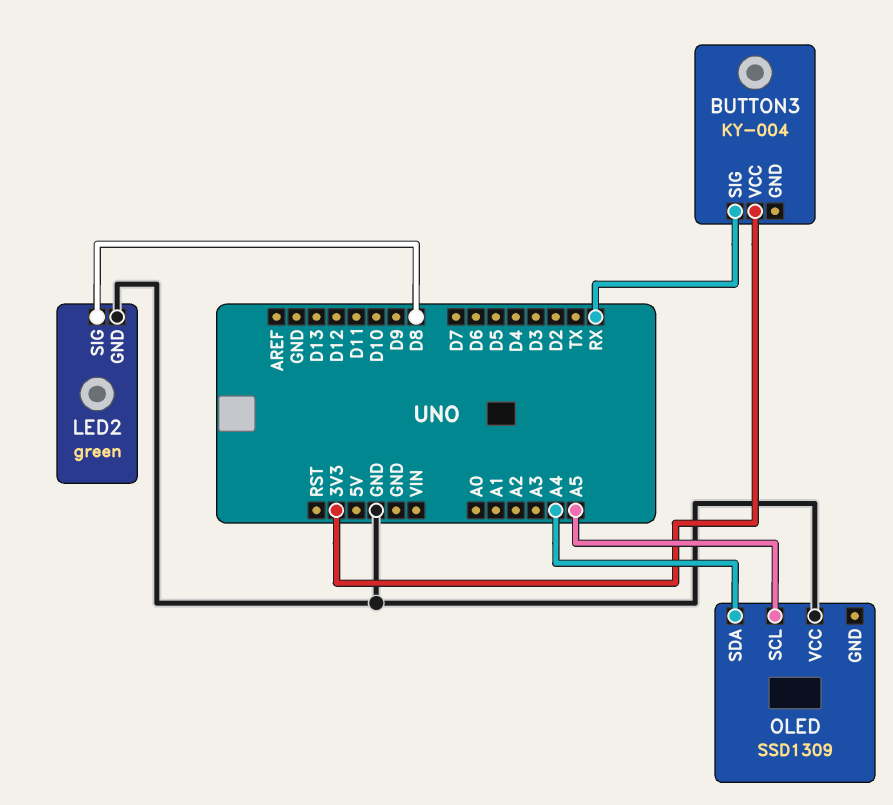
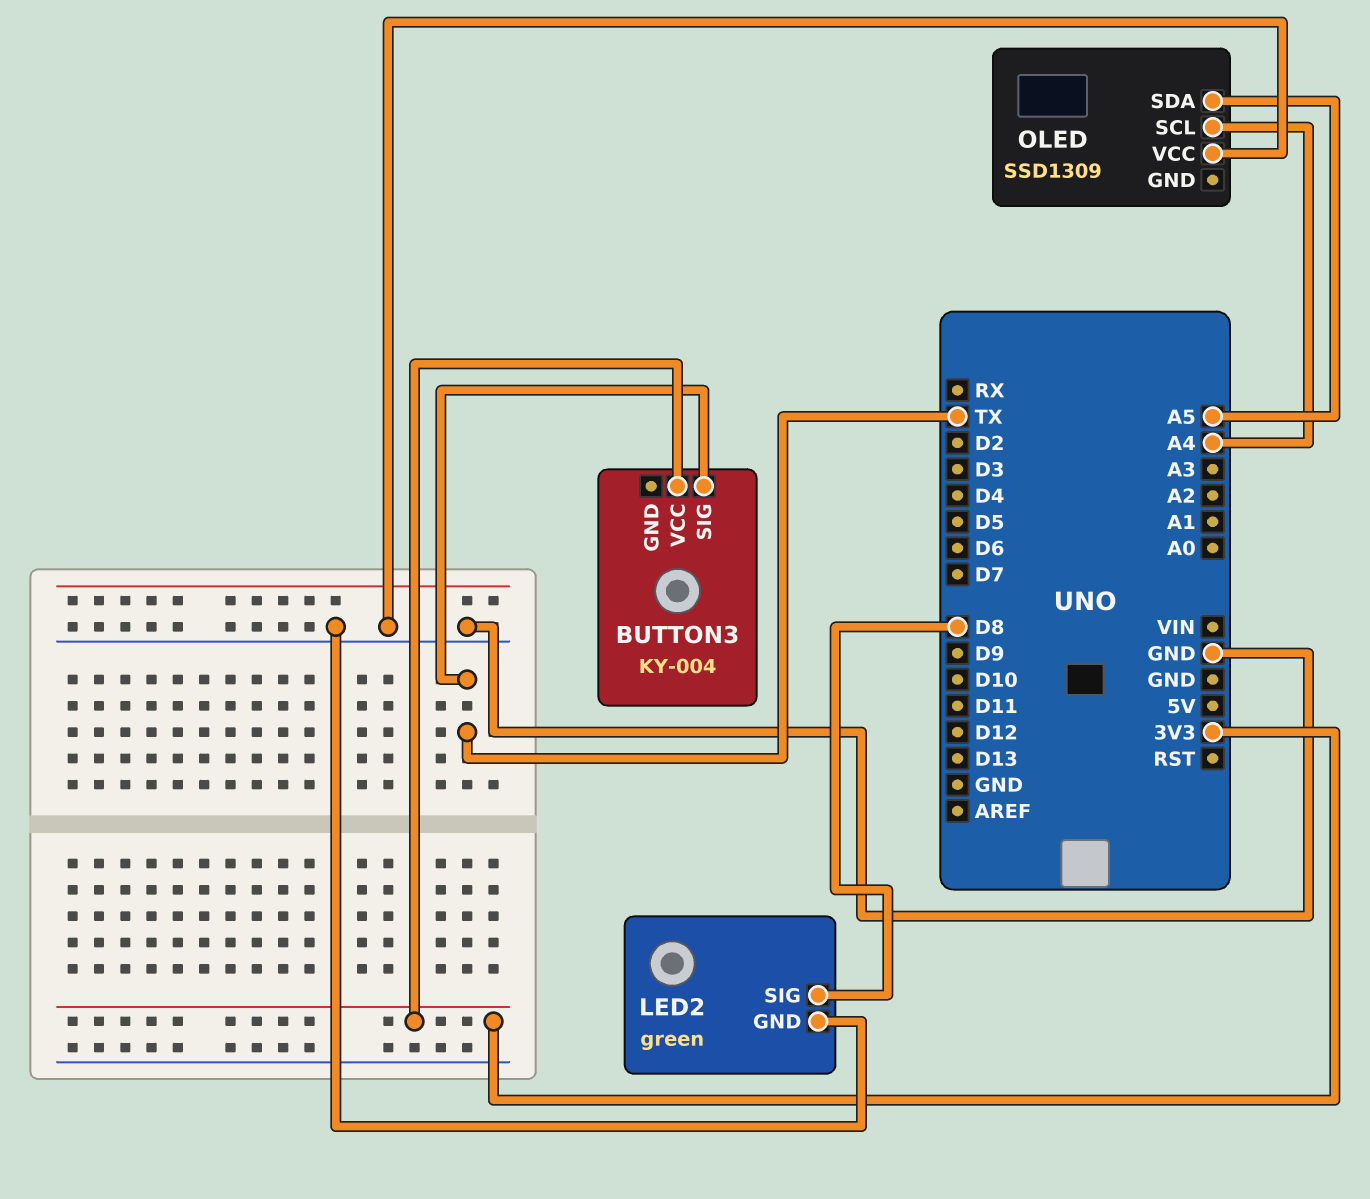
BUTTON3 pin SIG: RX -> TX
OLED pin SCL: A5 -> A4
OLED pin SDA: A4 -> A5

